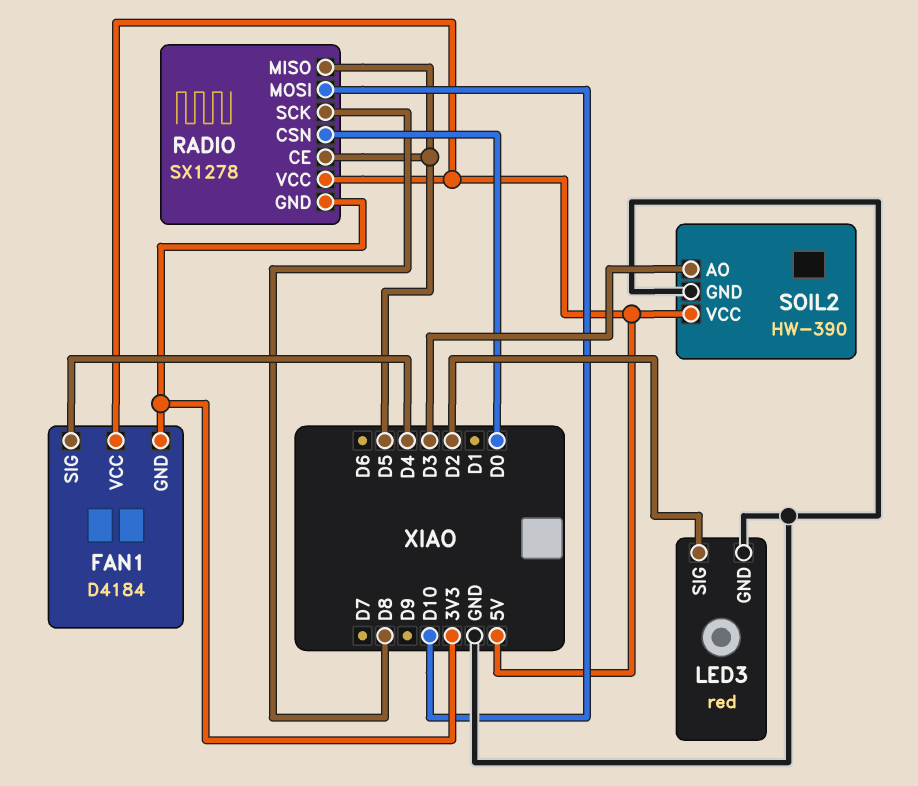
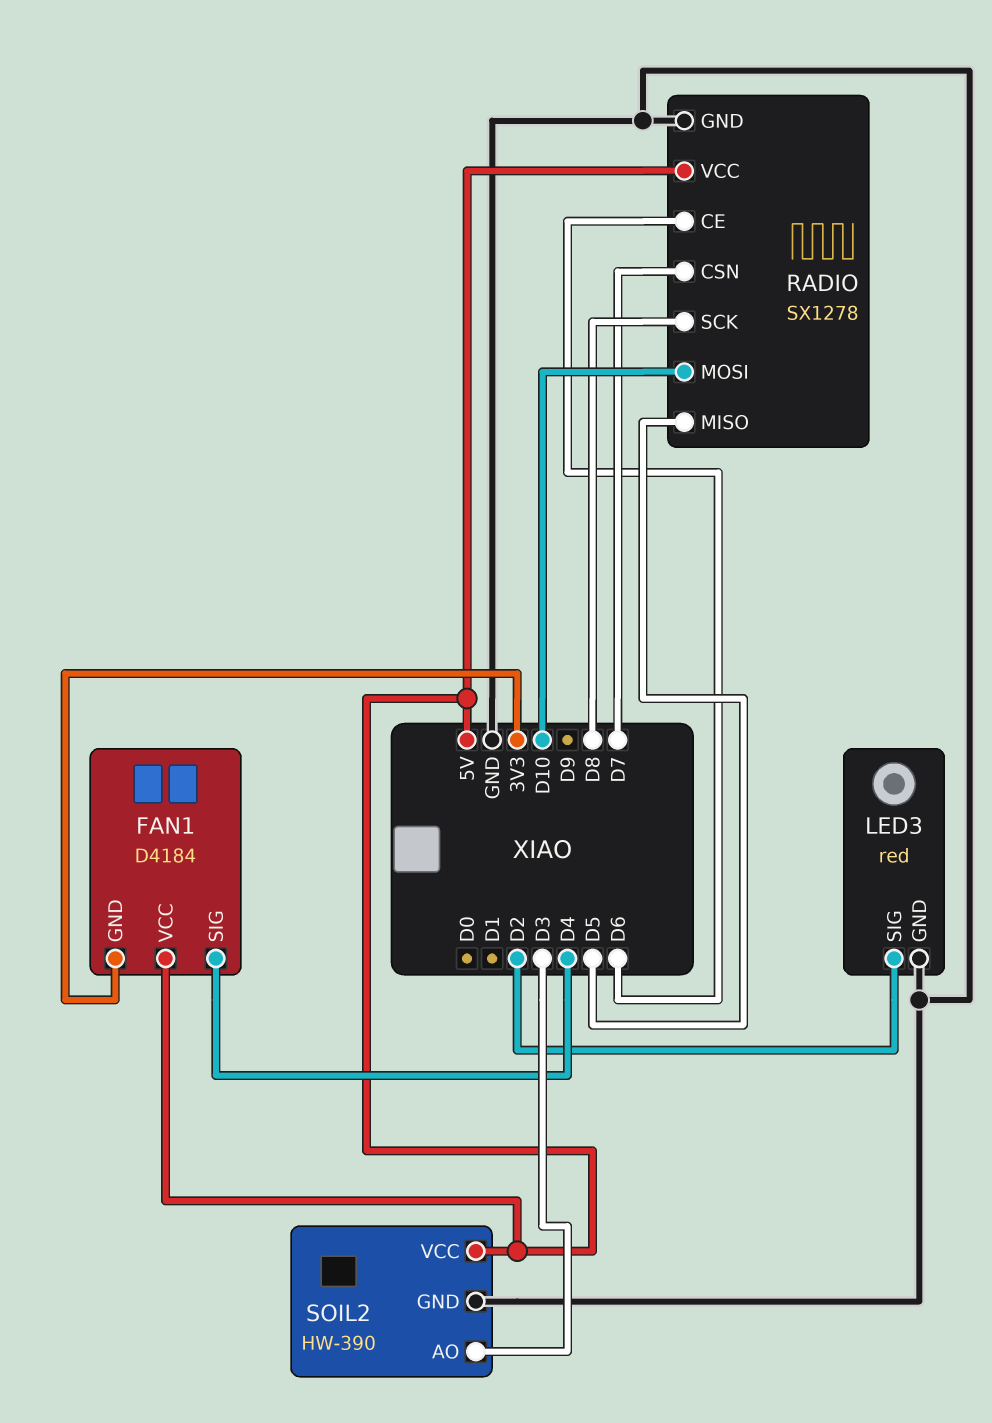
RADIO pin CE: D5 -> D6
RADIO pin CSN: D0 -> D7
RADIO pin GND: 3V3 -> GND

